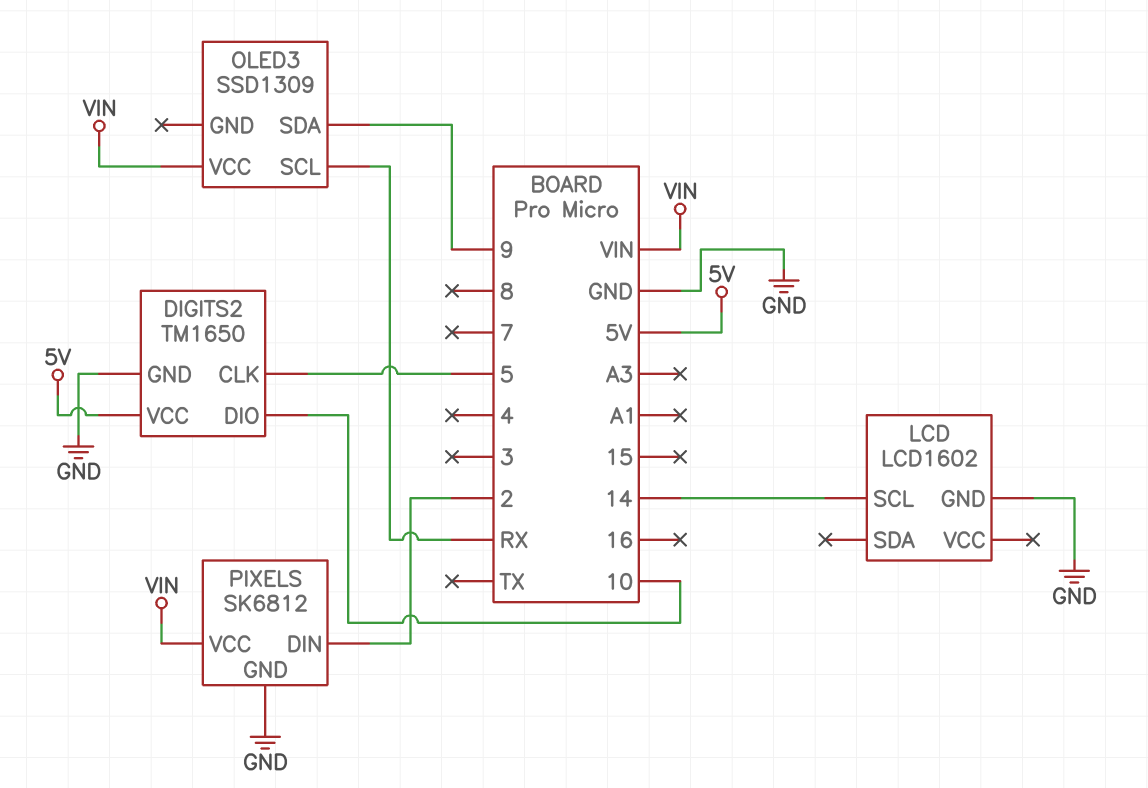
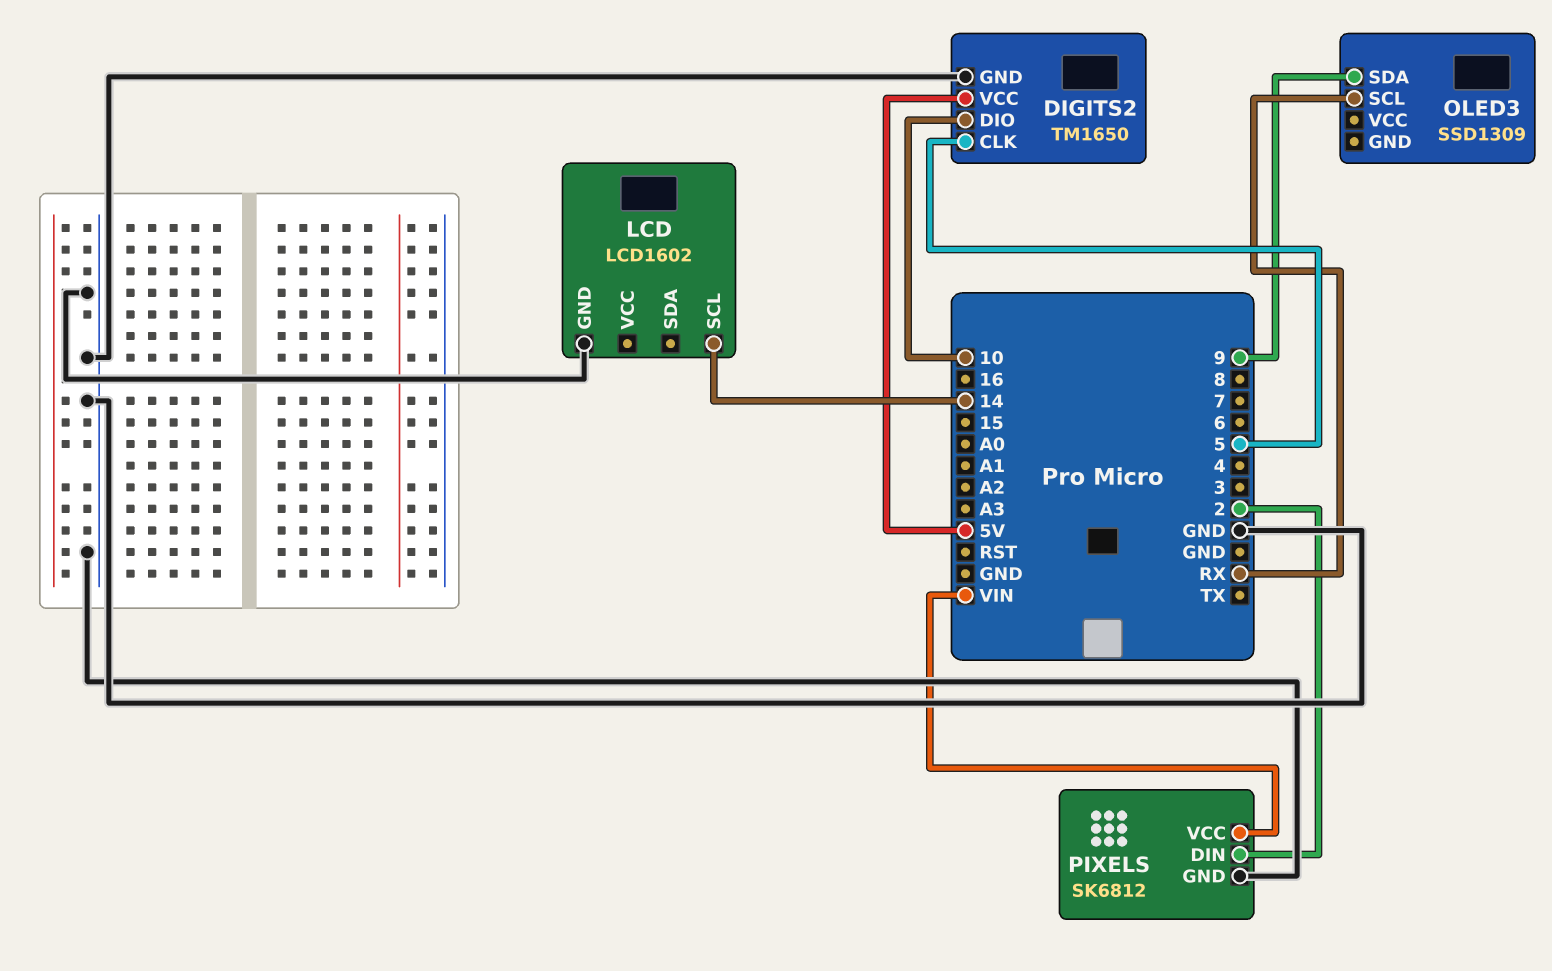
OLED3 pin VCC: VIN -> none

